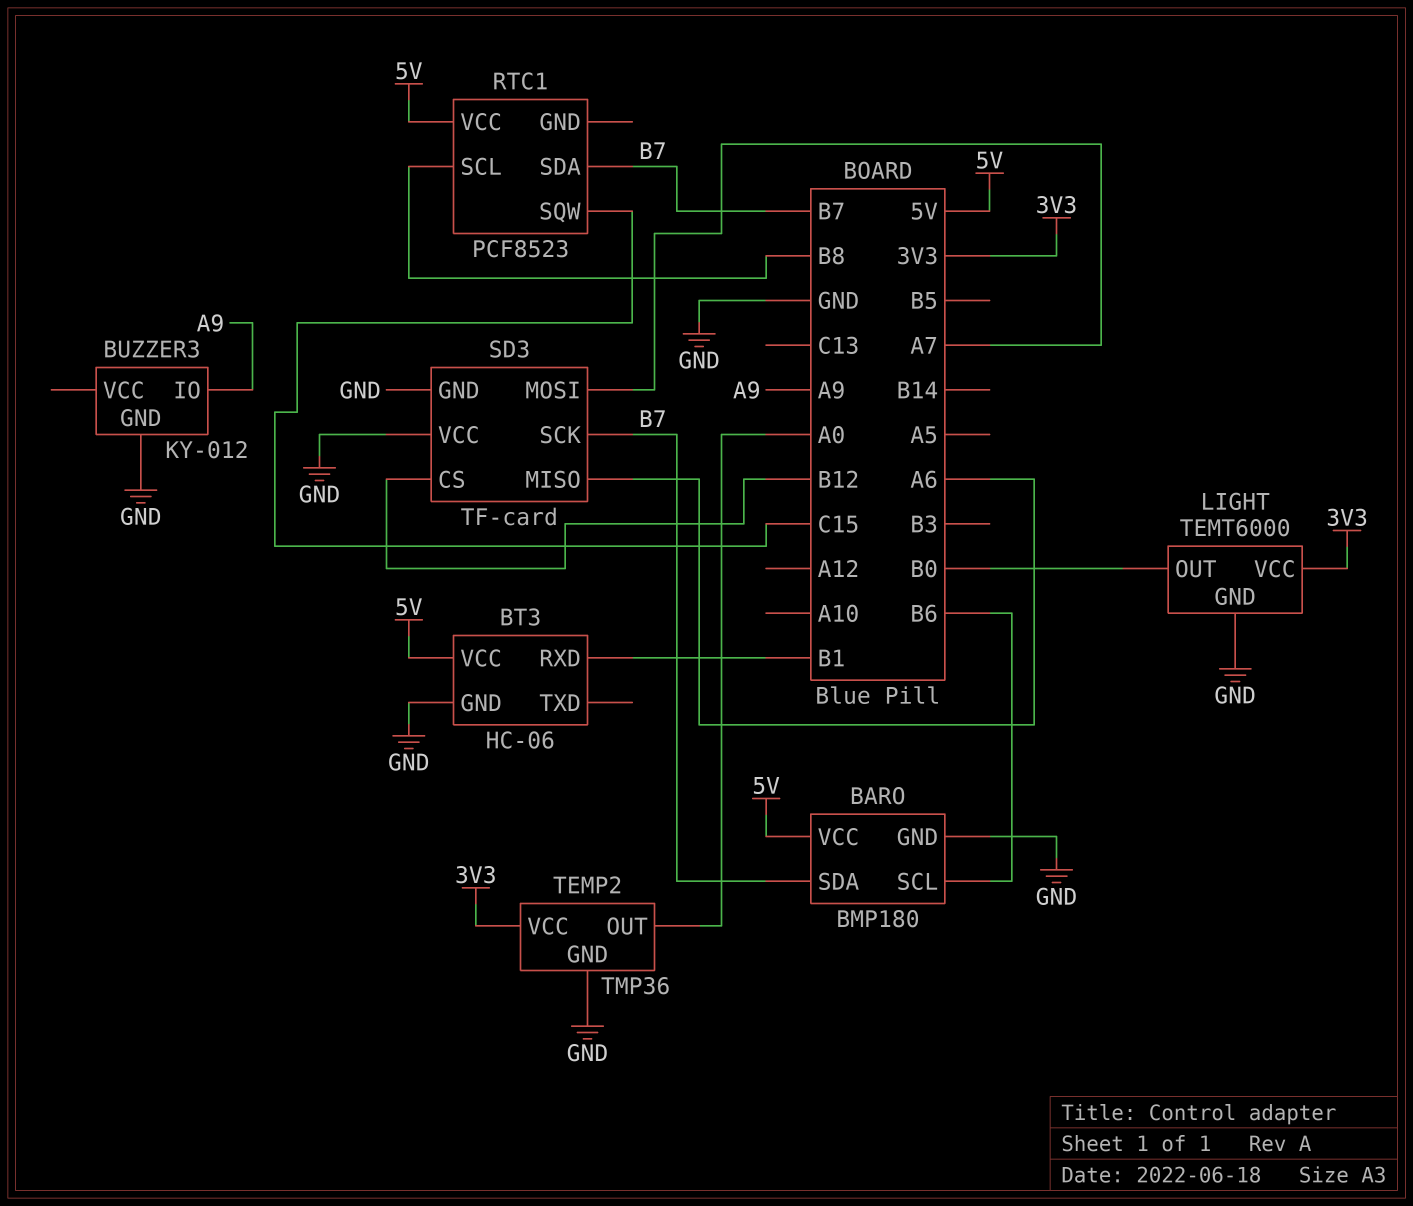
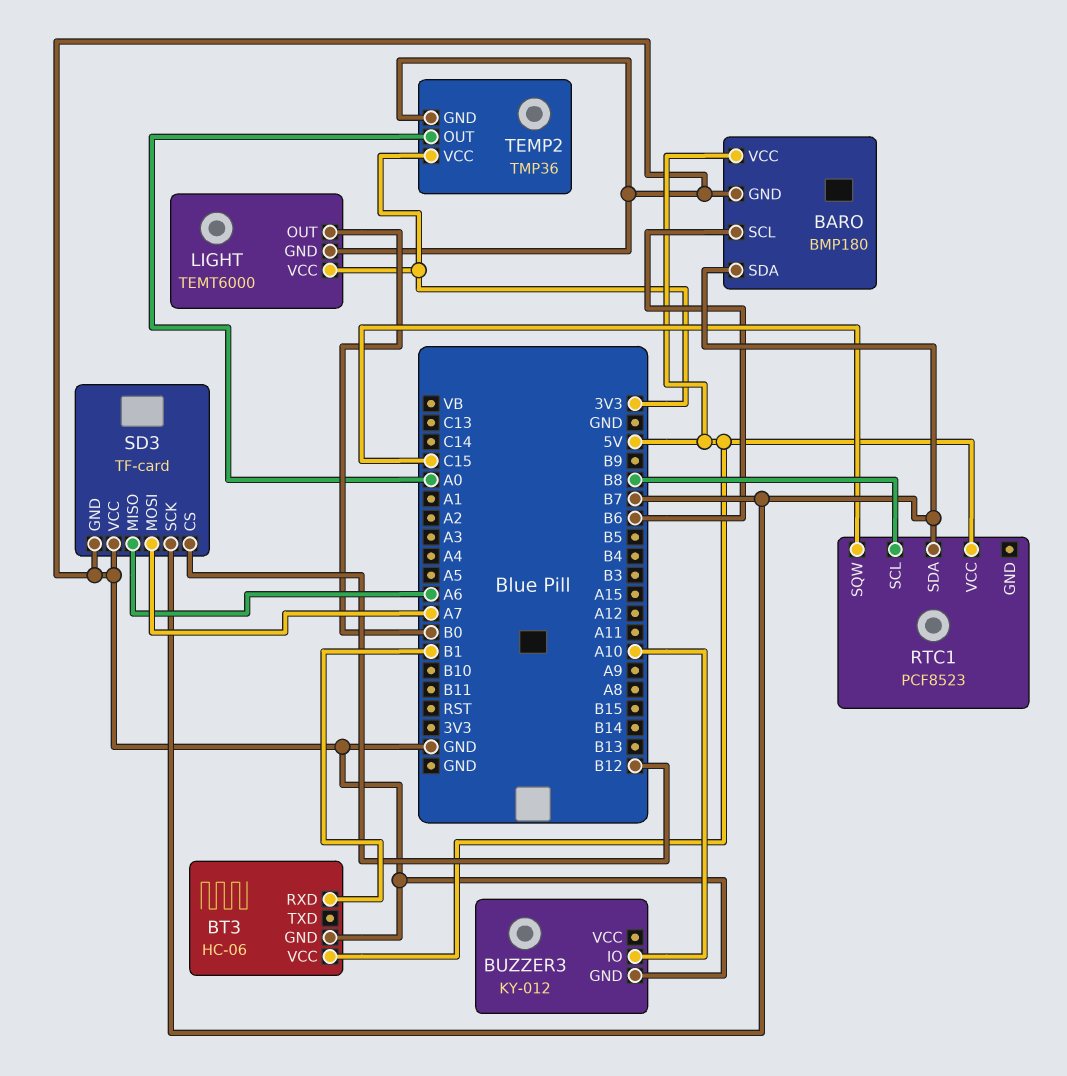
BUZZER3 pin IO: A9 -> A10

